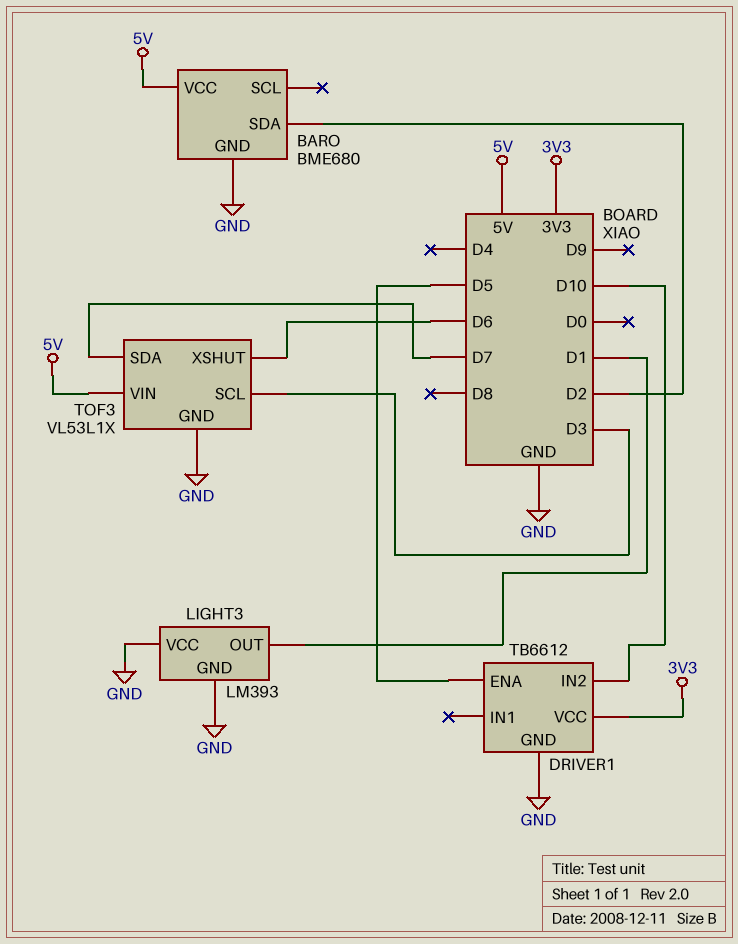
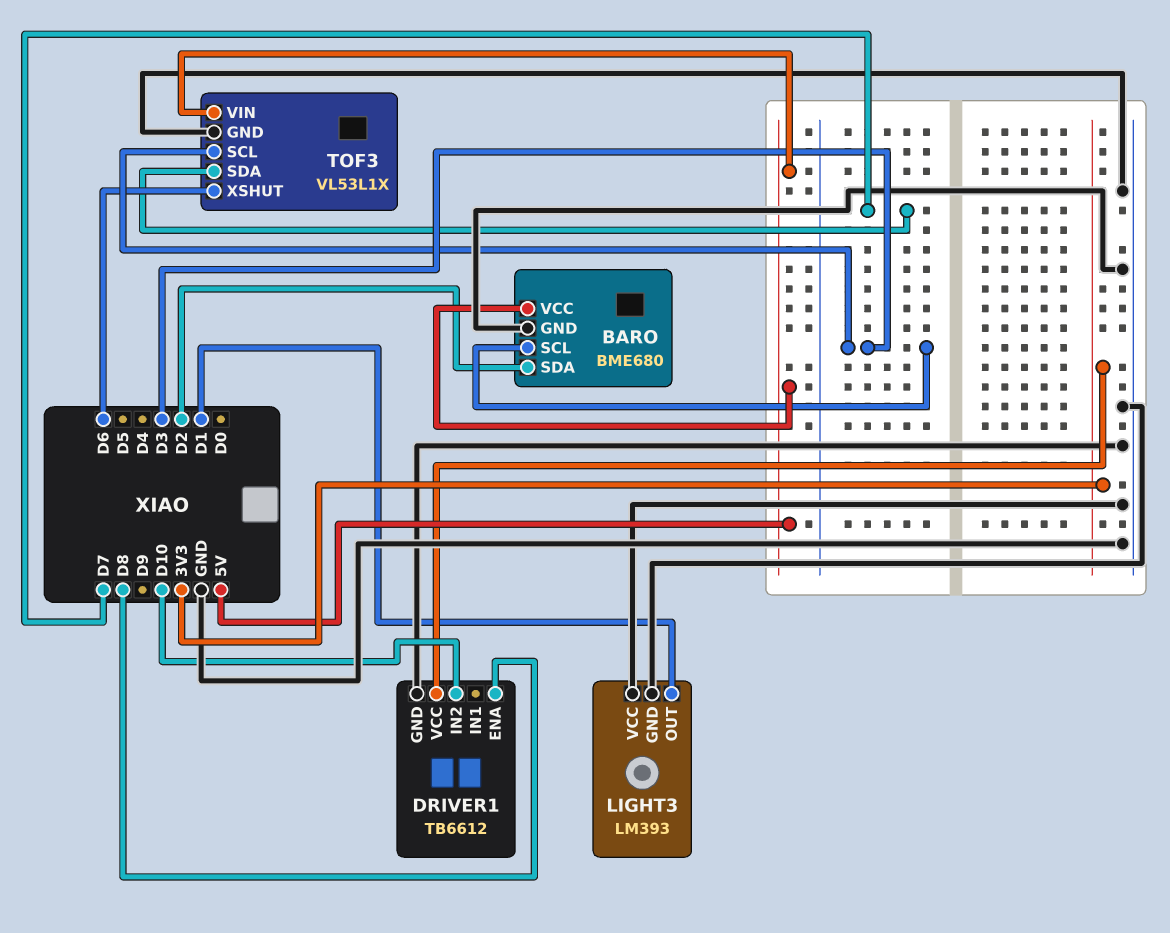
BARO pin SCL: none -> D3
DRIVER1 pin ENA: D5 -> D8

